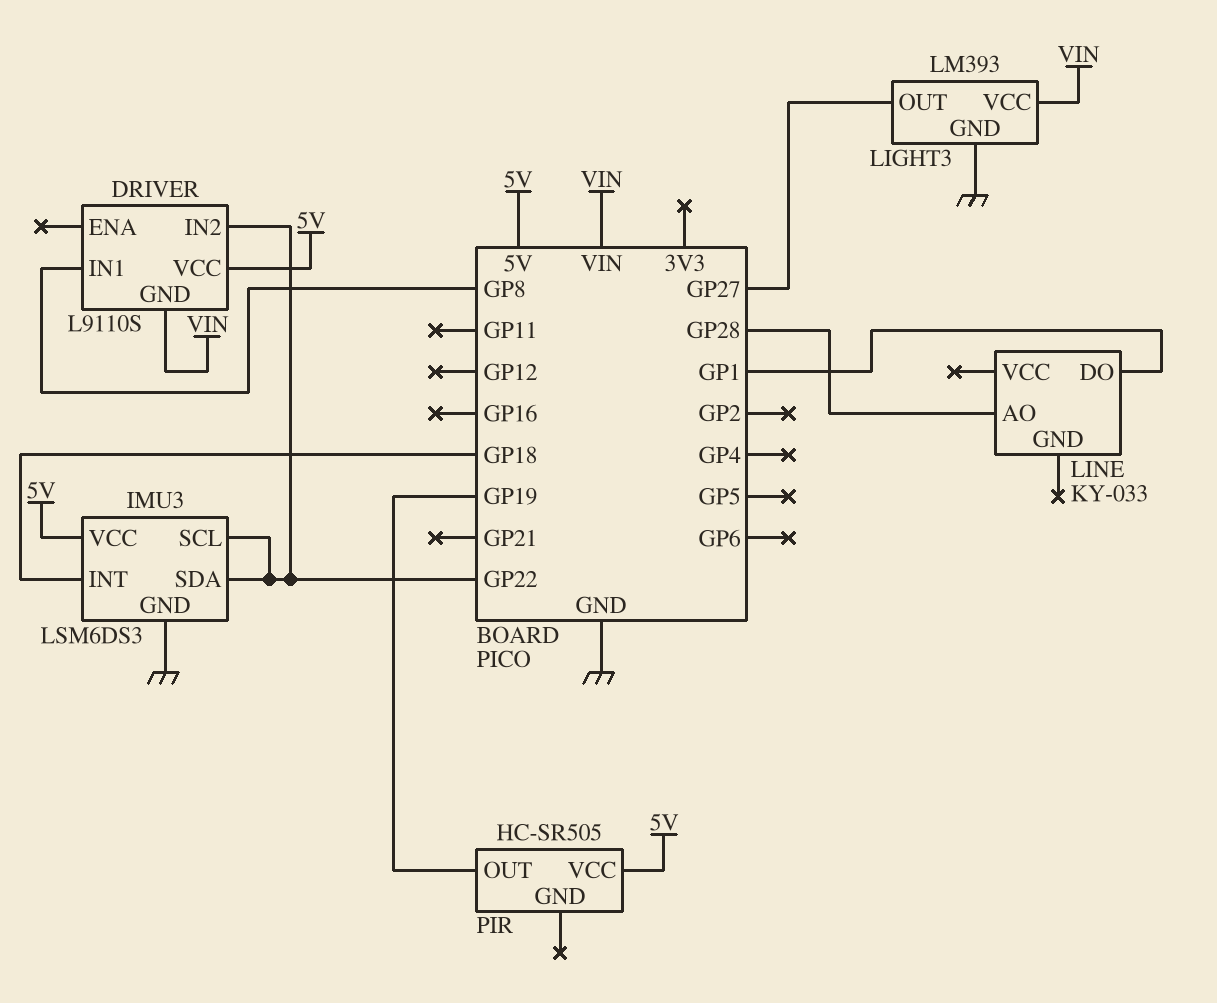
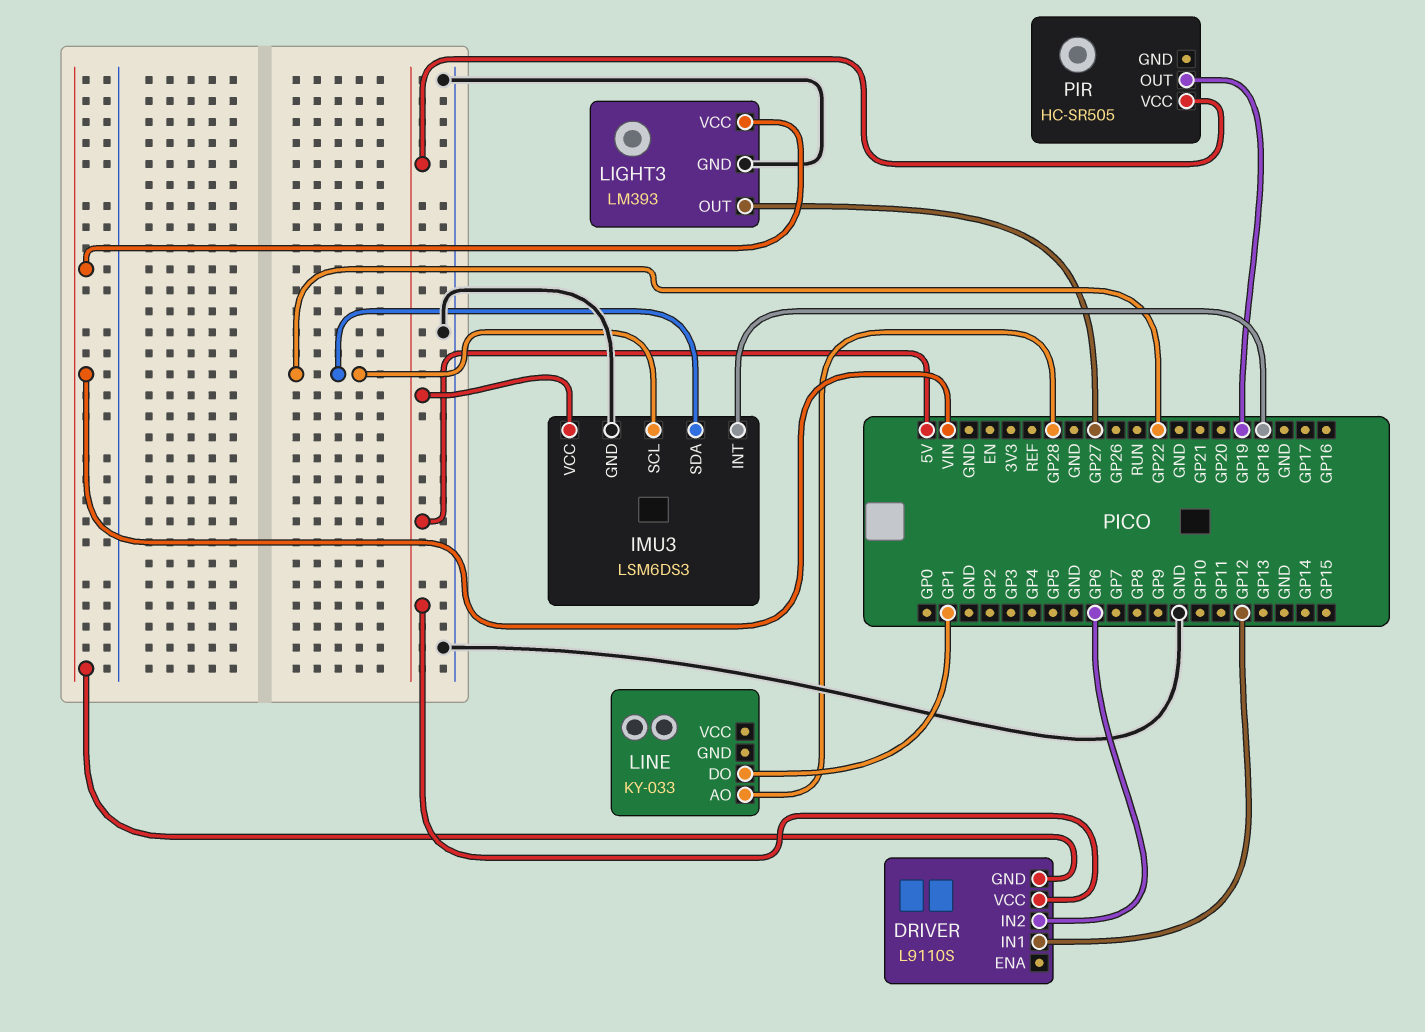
DRIVER pin IN1: GP8 -> GP12
DRIVER pin IN2: GP22 -> GP6

